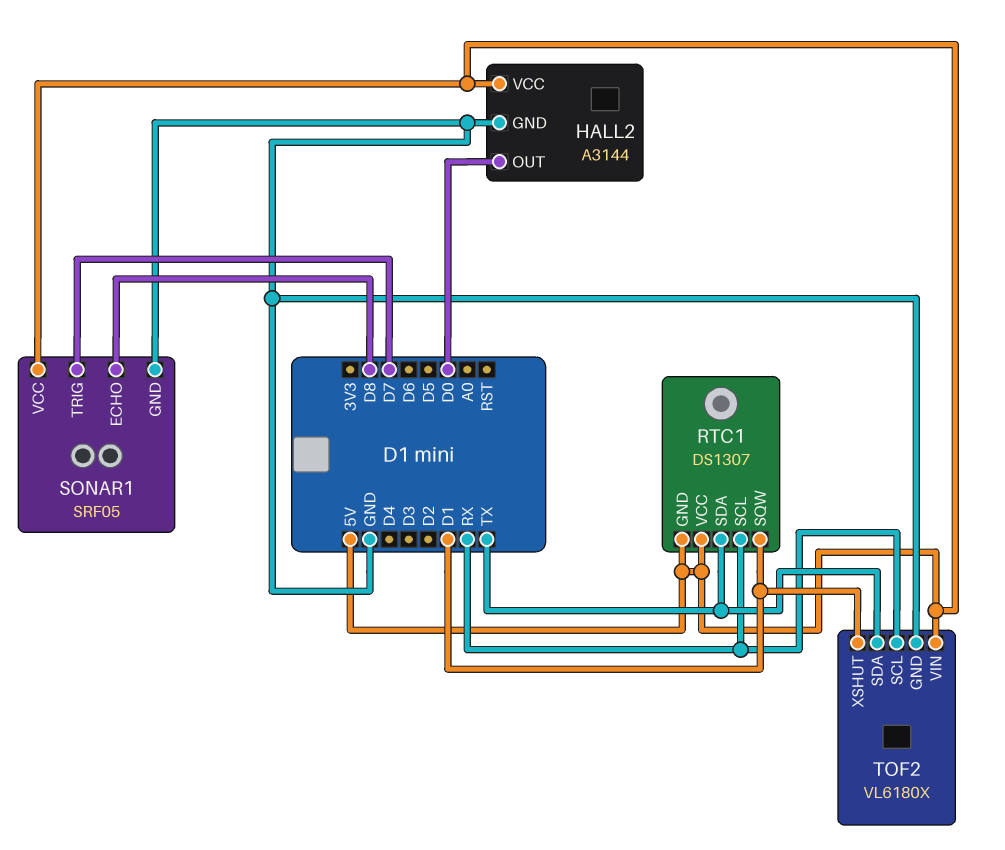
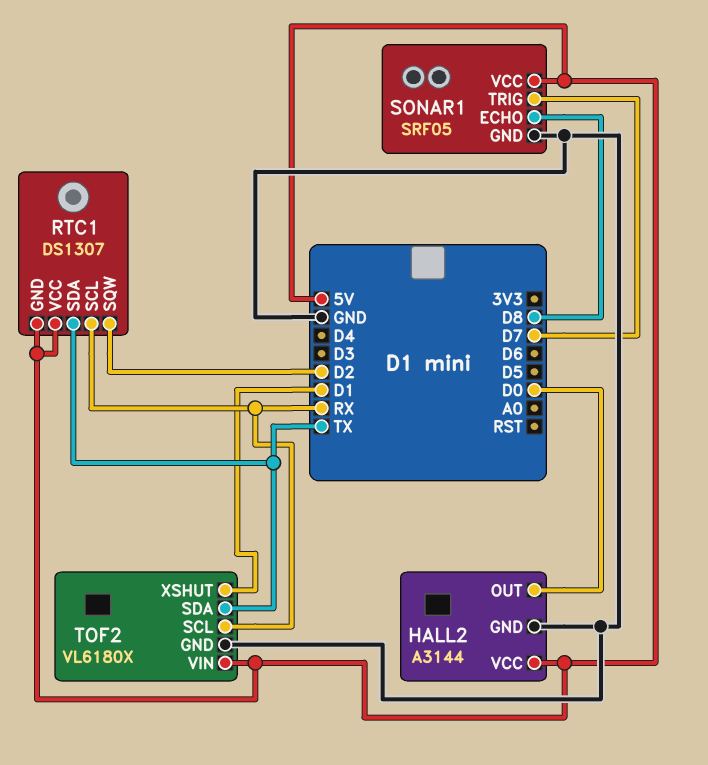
RTC1 pin SQW: D1 -> D2

